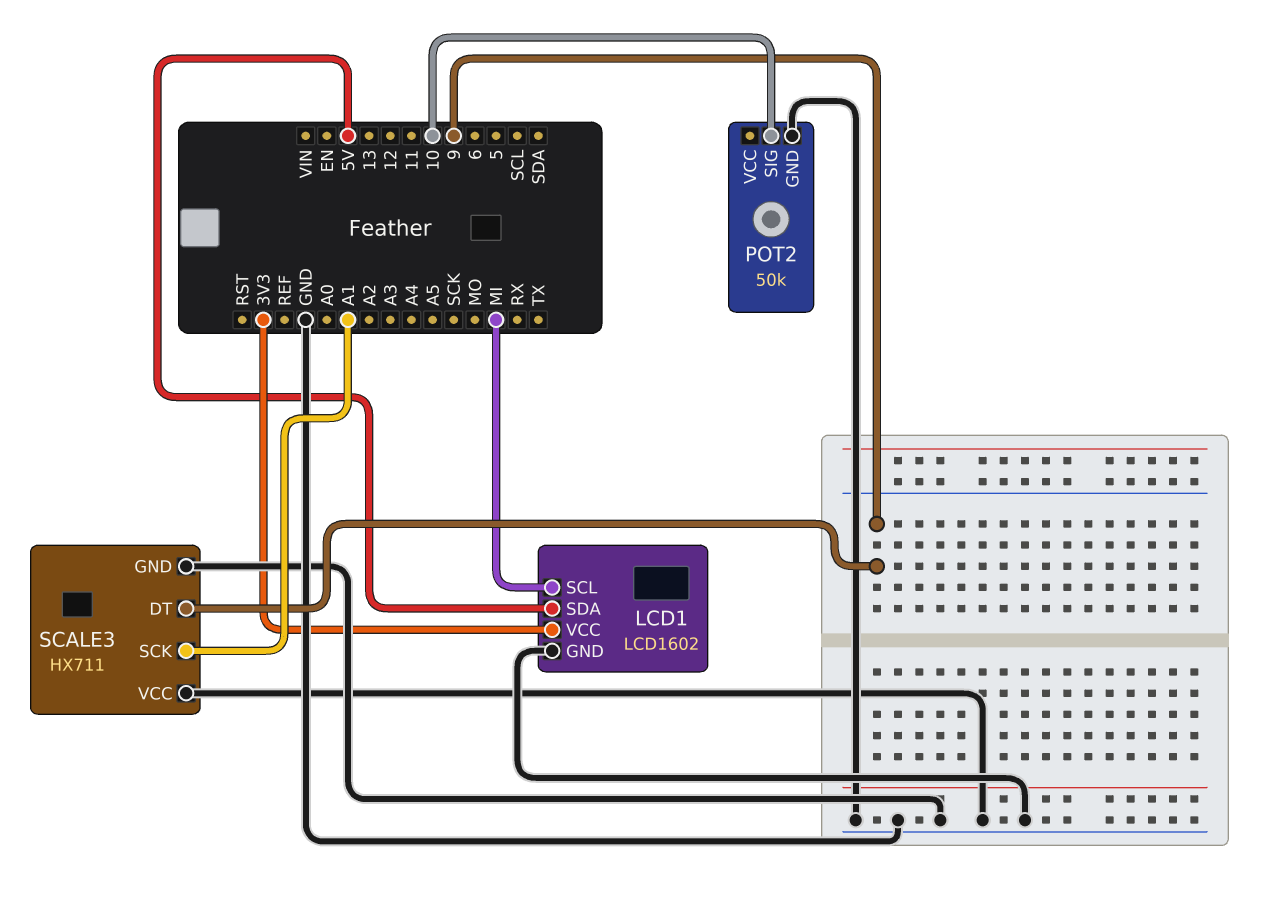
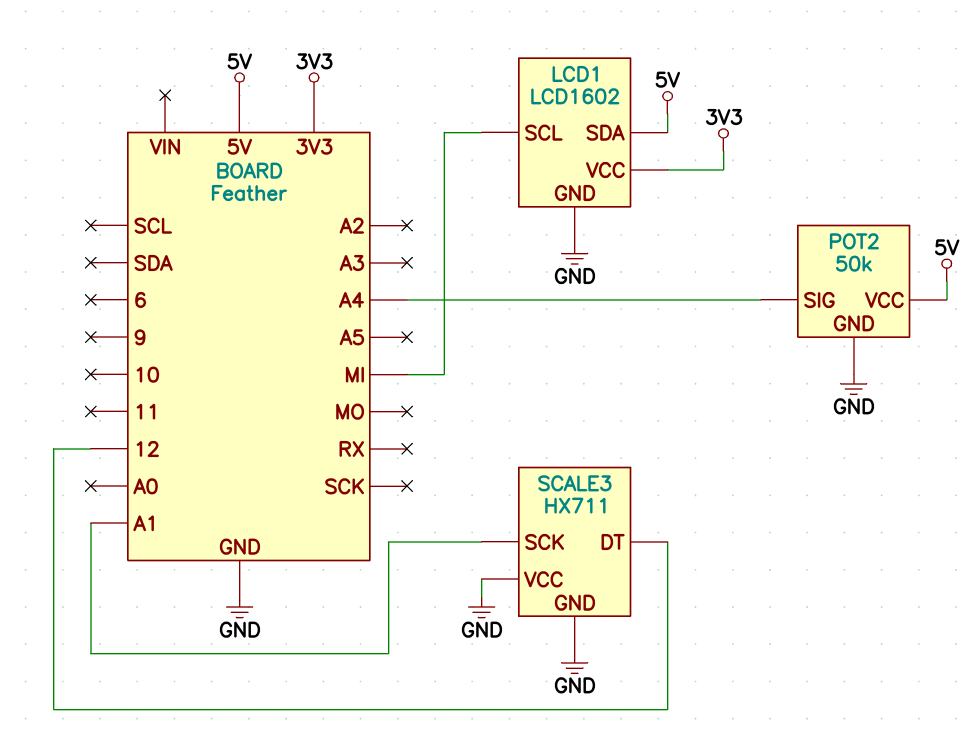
POT2 pin SIG: 10 -> A4
POT2 pin VCC: none -> 5V
SCALE3 pin DT: 9 -> 12

